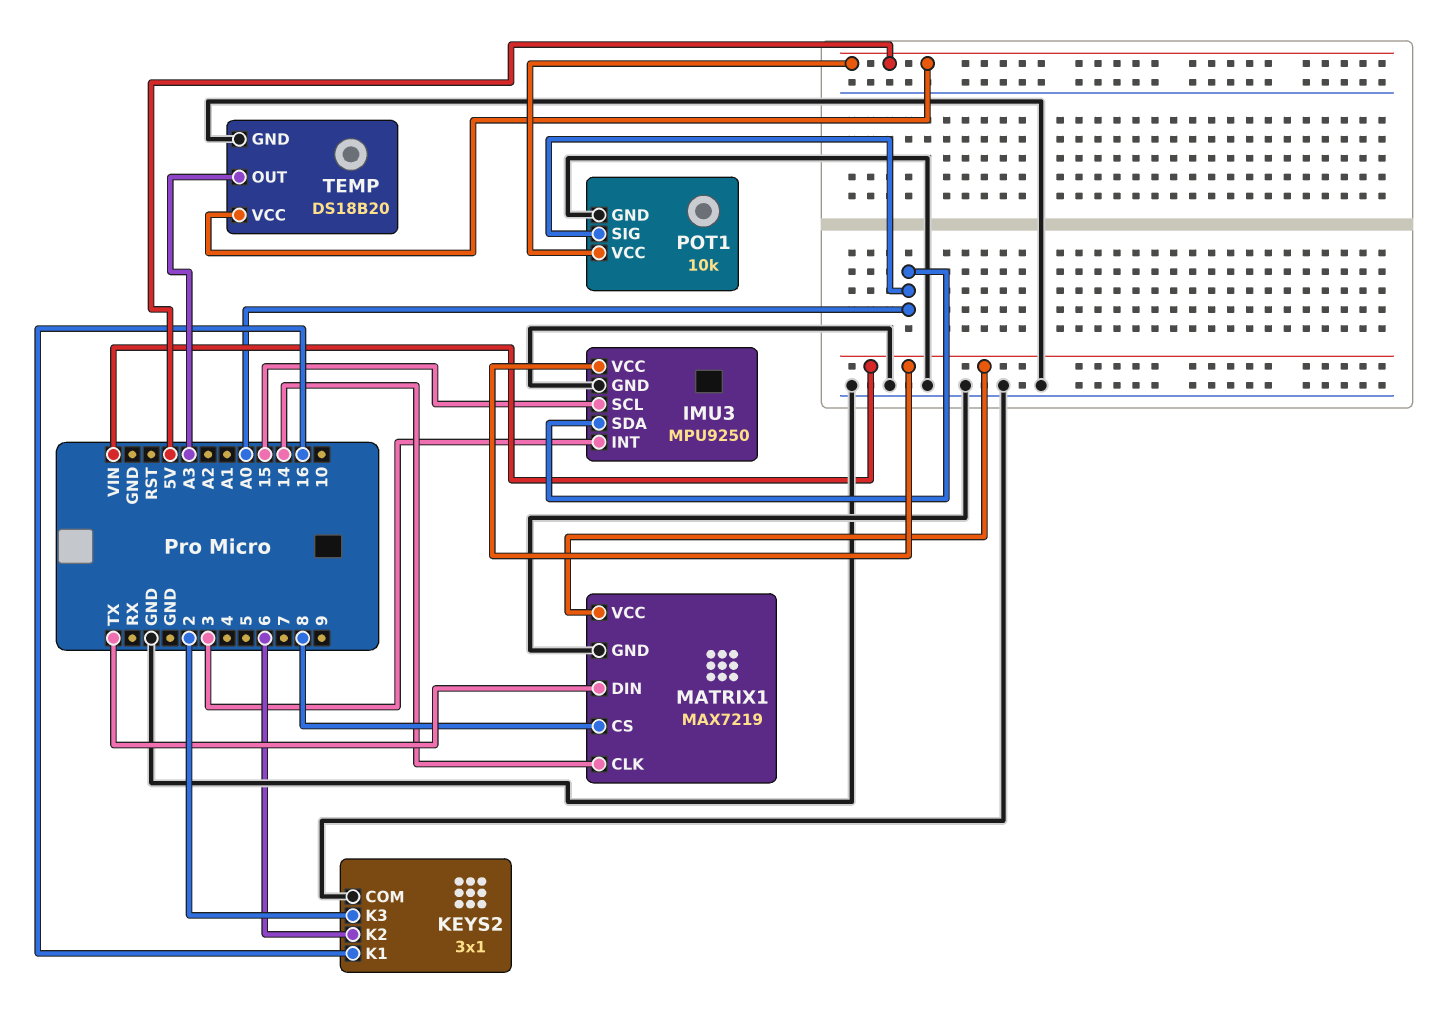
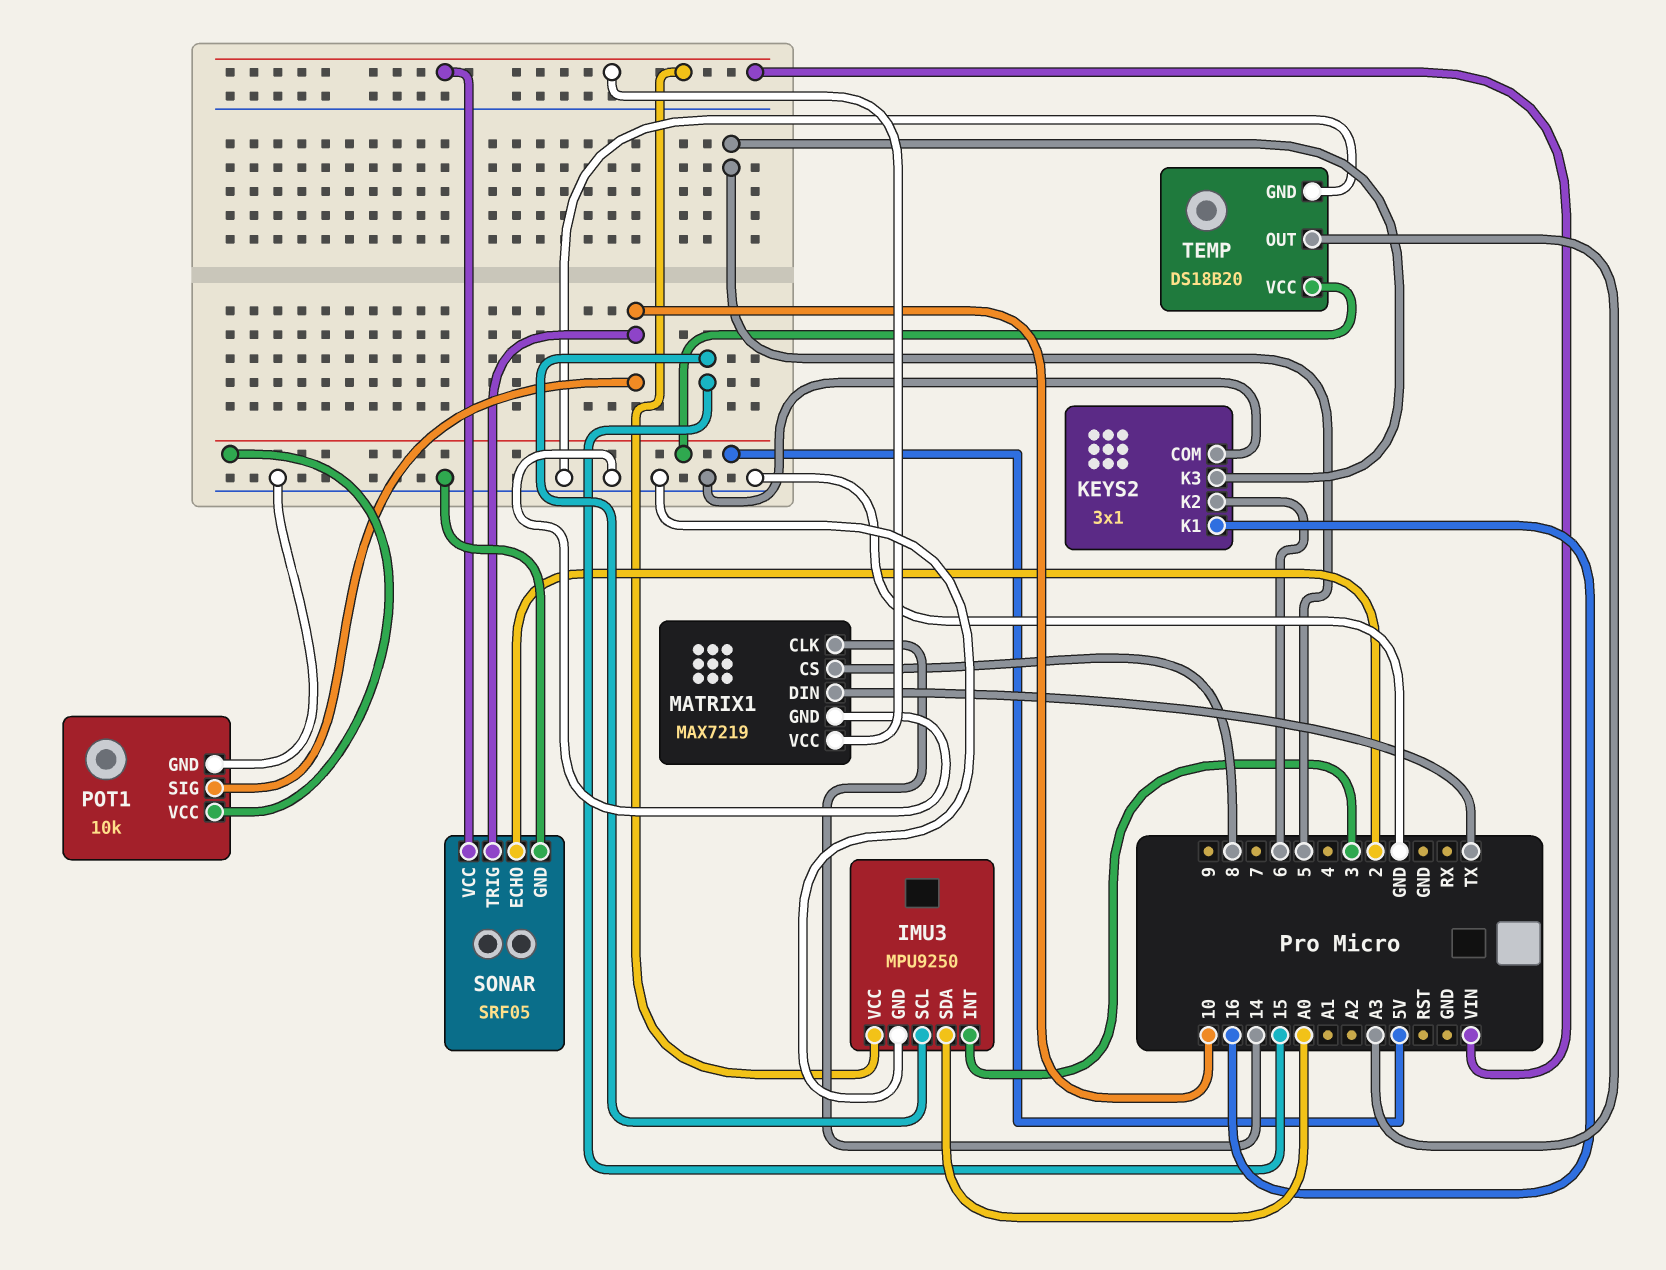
KEYS2 pin K3: 2 -> 5
POT1 pin SIG: A0 -> 10
SONAR: none -> SRF05
SONAR pin ECHO: none -> 2
SONAR pin GND: none -> GND
SONAR pin TRIG: none -> 10
SONAR pin VCC: none -> VIN

